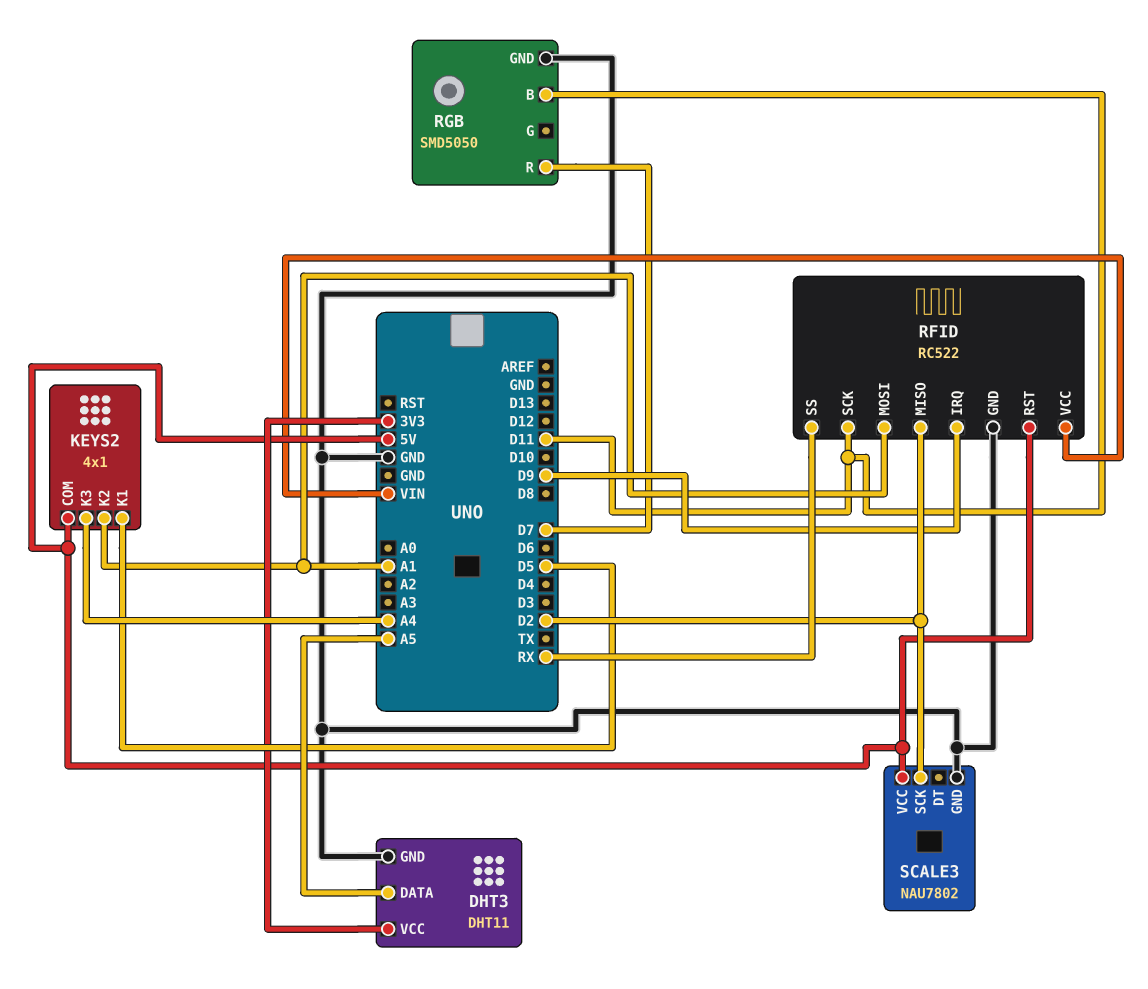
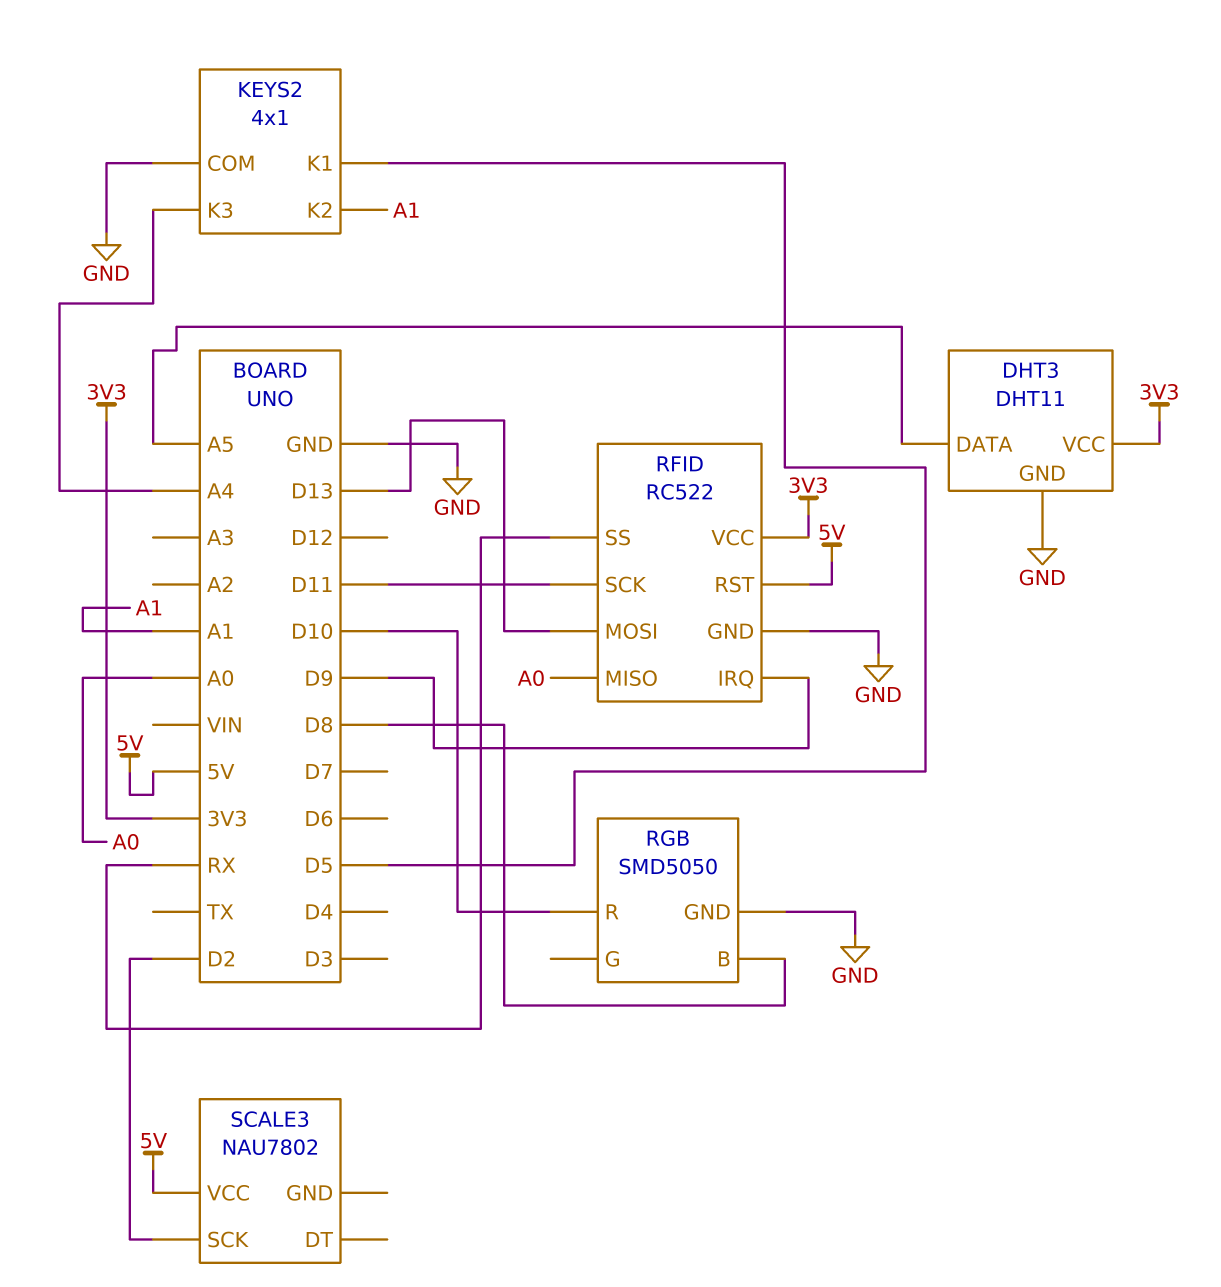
KEYS2 pin COM: 5V -> GND
RFID pin MISO: D2 -> A0
RFID pin MOSI: A1 -> D13
RFID pin VCC: VIN -> 3V3
RGB pin B: D11 -> D8
RGB pin R: D7 -> D10
SCALE3 pin GND: GND -> none

